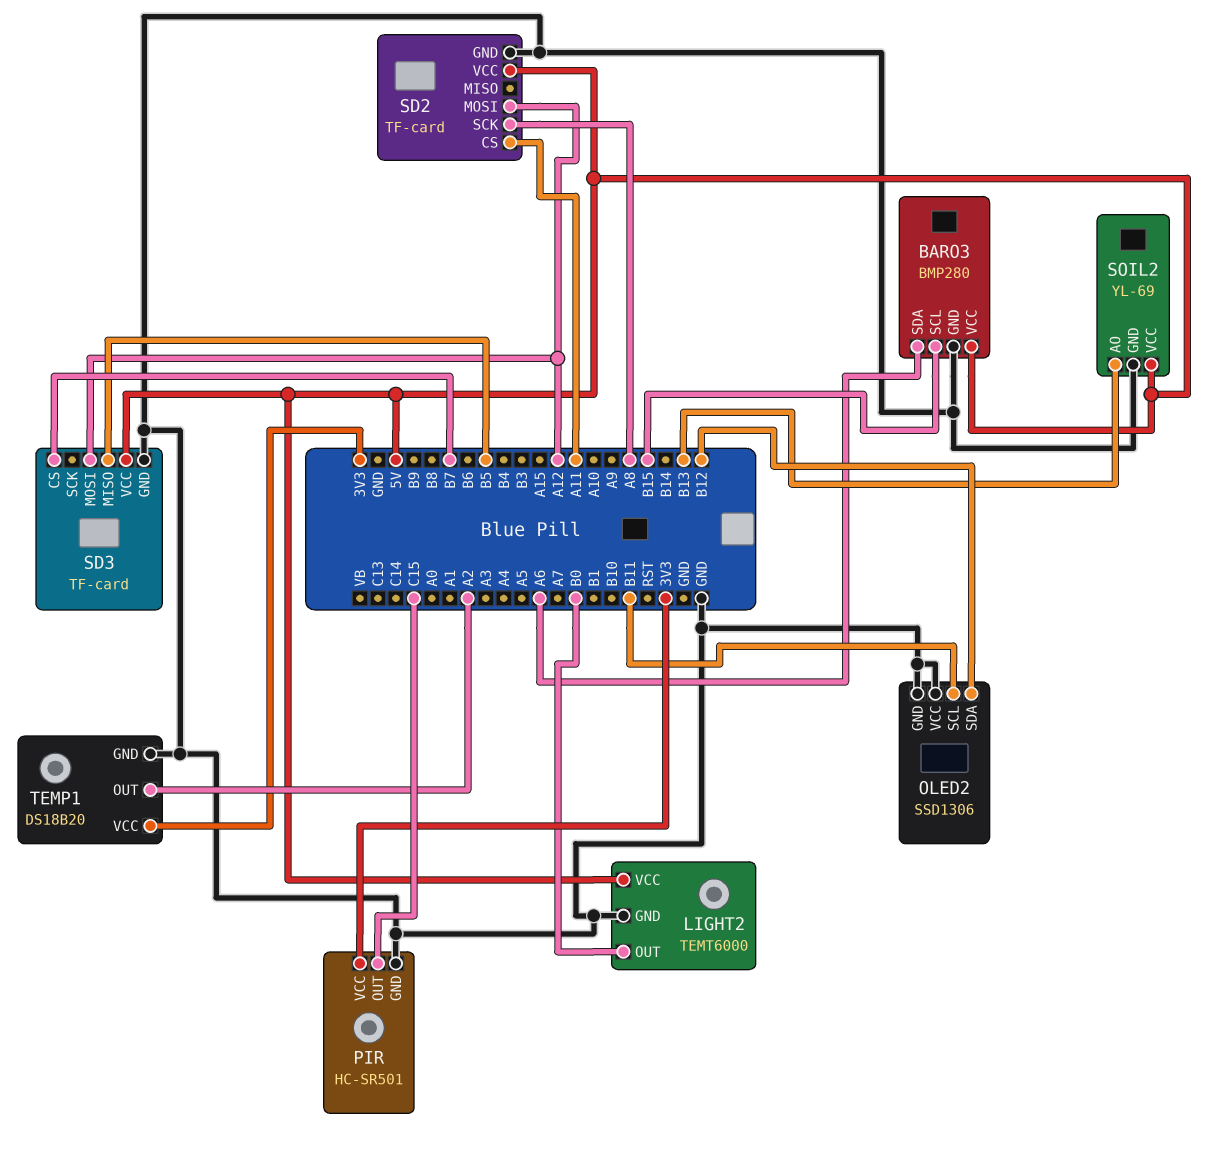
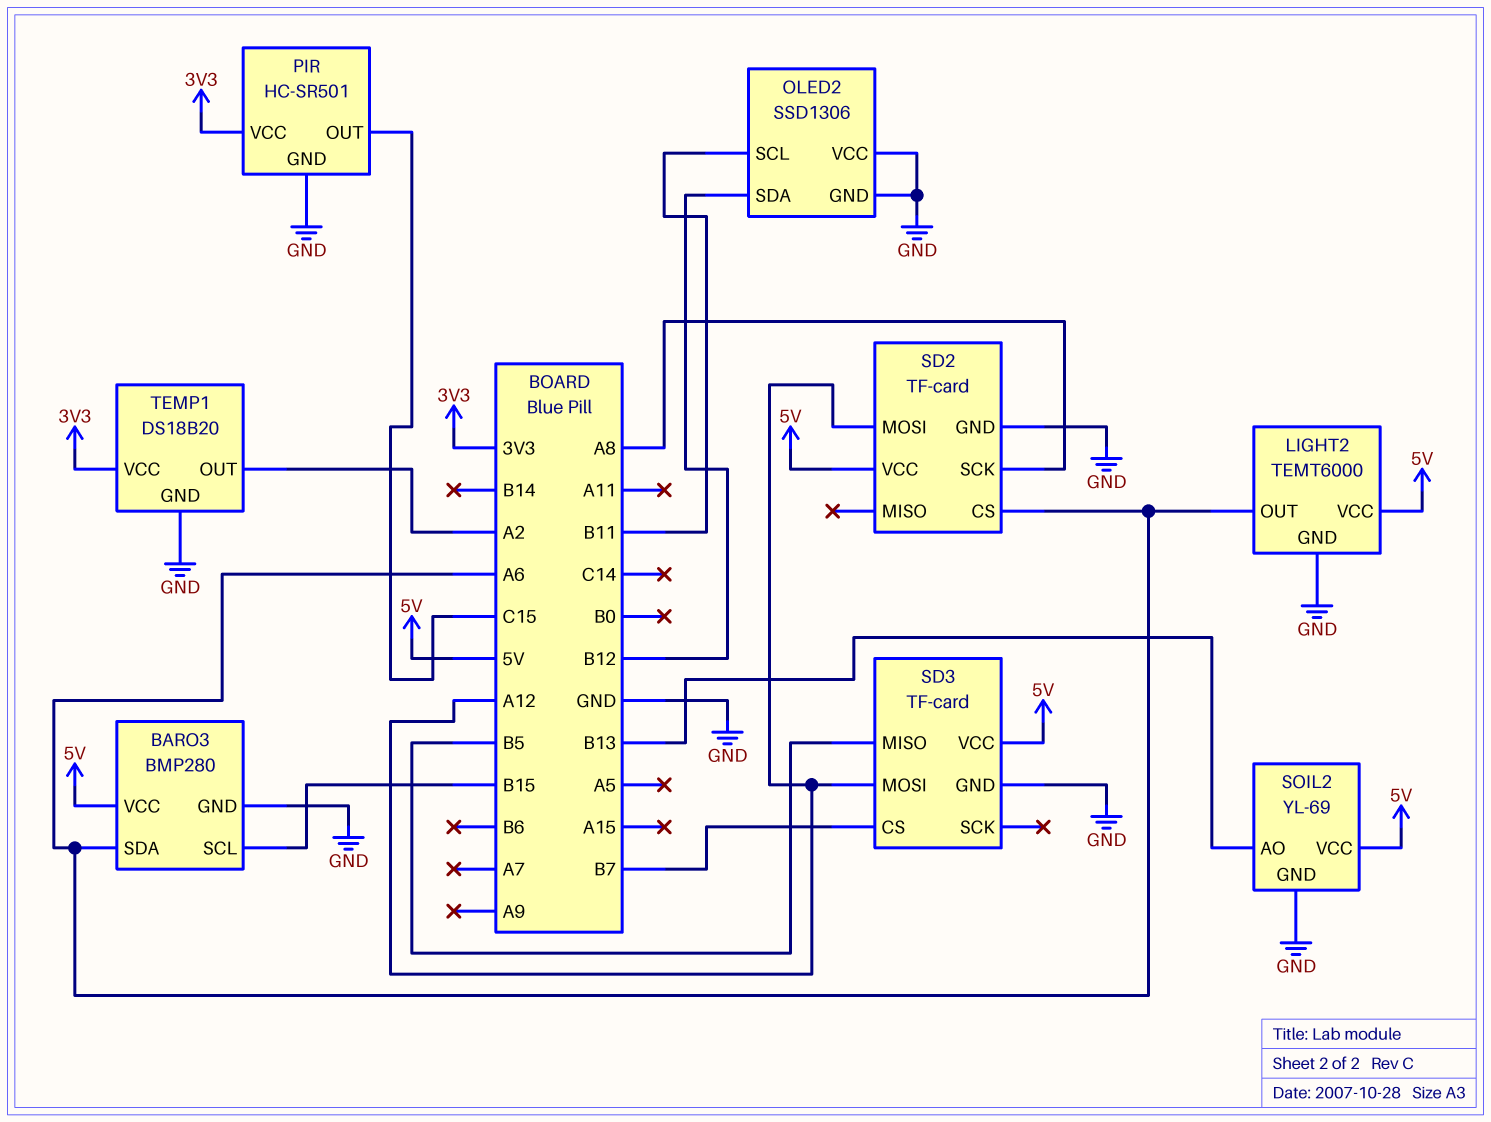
LIGHT2 pin OUT: B0 -> A6
SD2 pin CS: A11 -> A6

